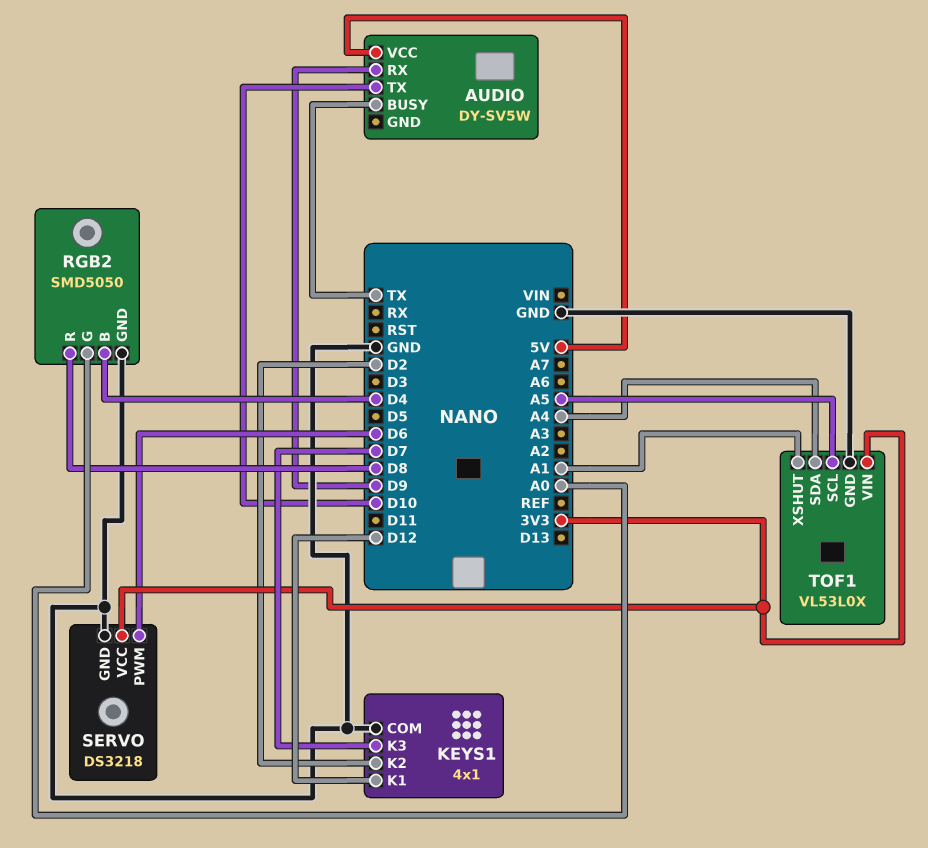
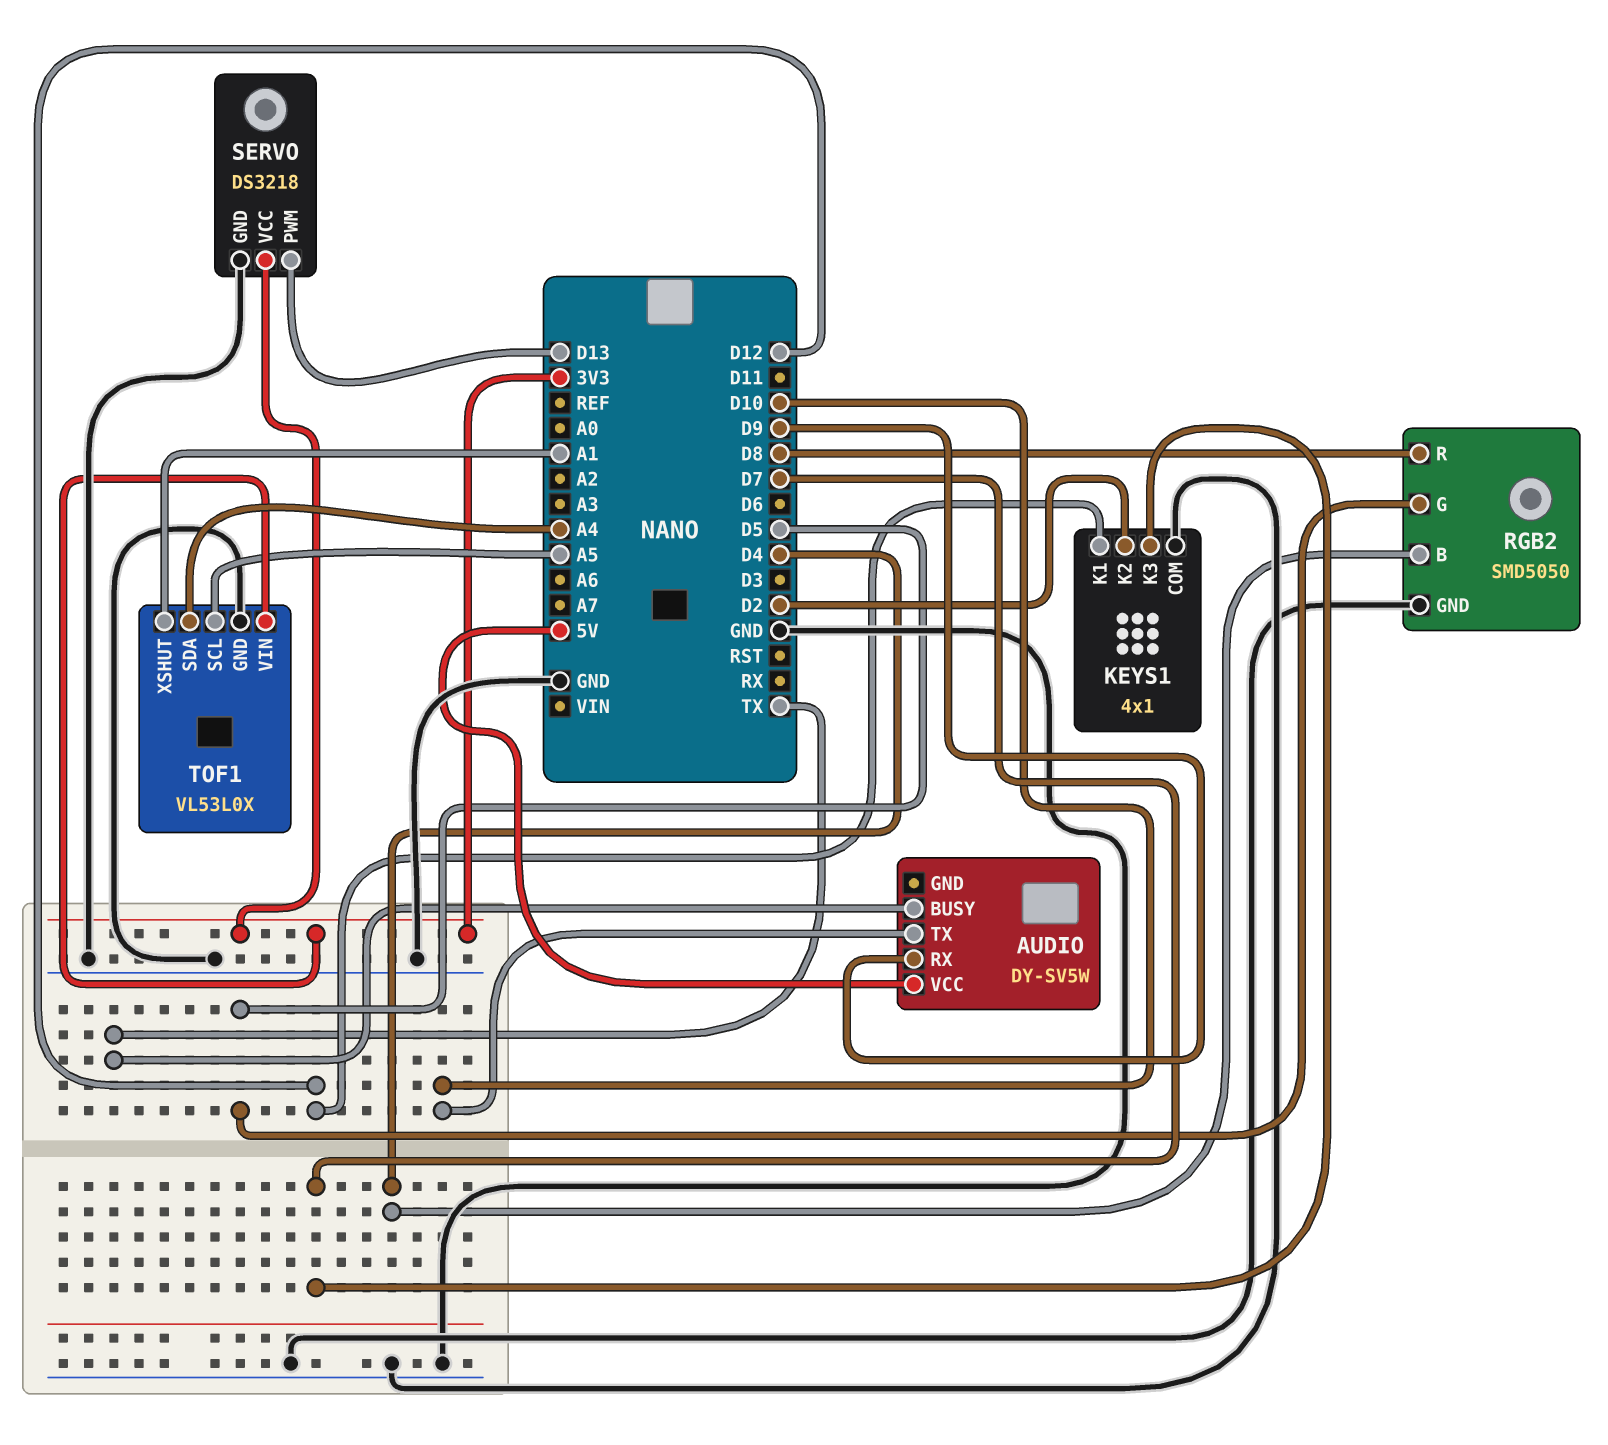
RGB2 pin G: A0 -> D5
SERVO pin PWM: D6 -> D13

